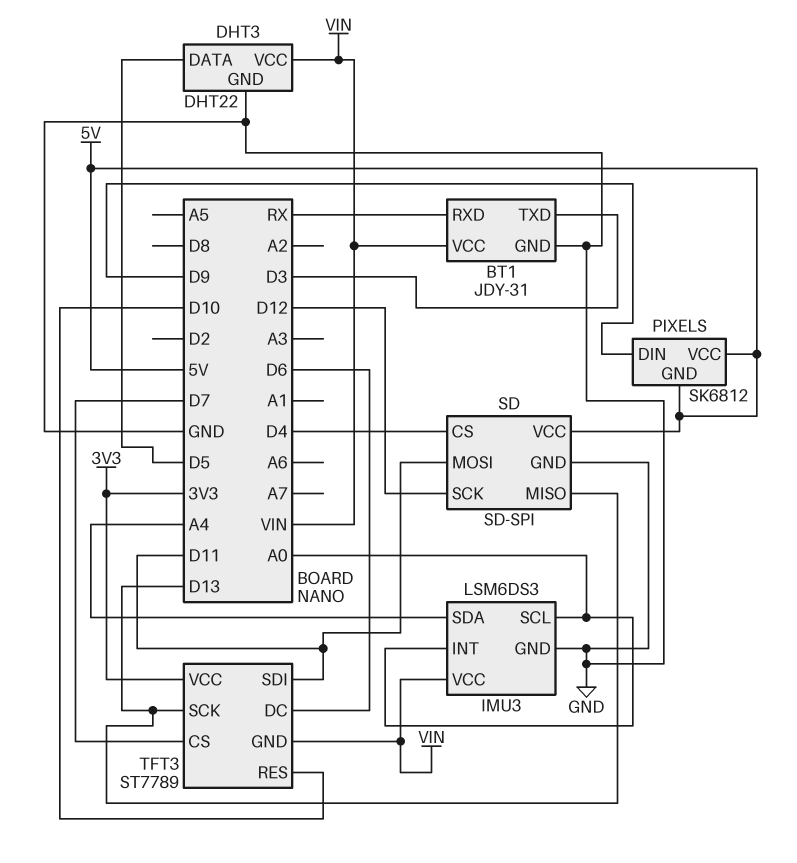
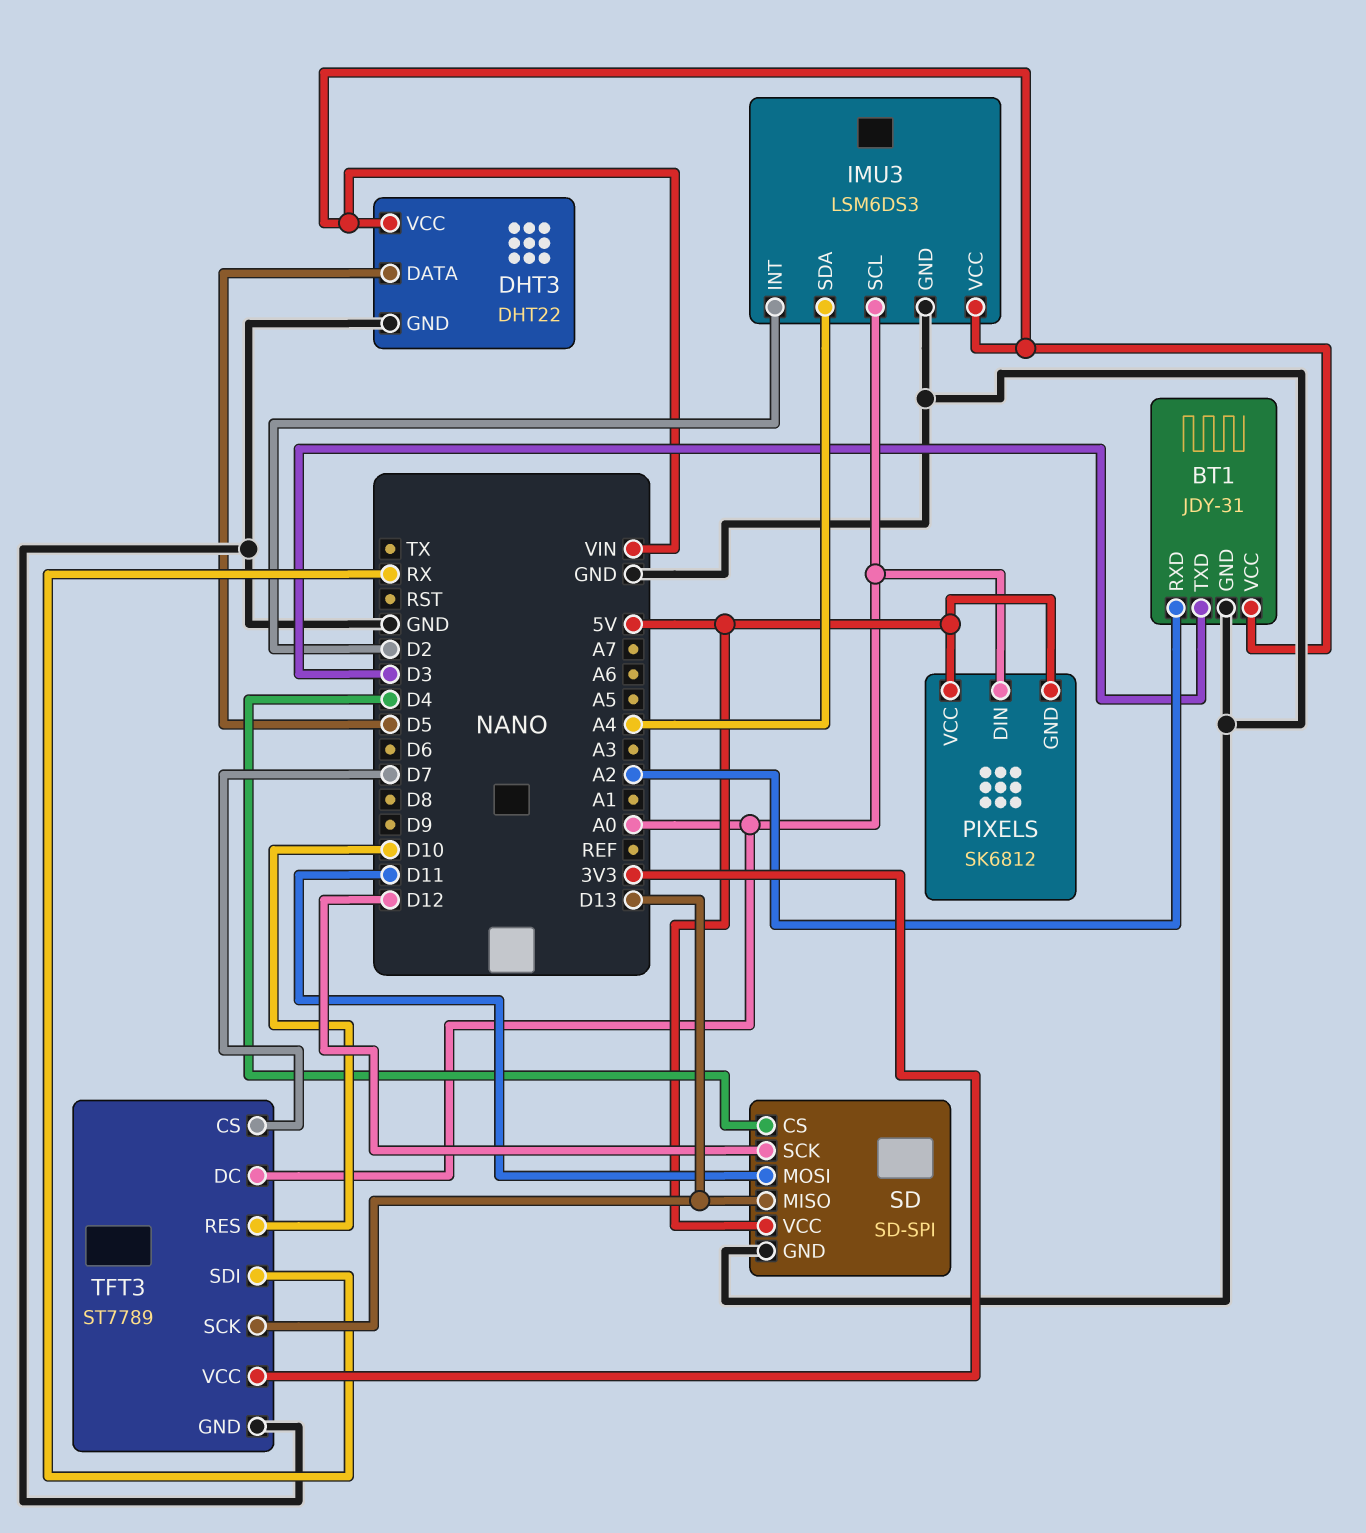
BT1 pin RXD: RX -> A2
IMU3 pin INT: A0 -> D2
PIXELS pin DIN: D9 -> A0
TFT3 pin DC: D6 -> A0
TFT3 pin GND: VIN -> GND
TFT3 pin SDI: D11 -> RX

